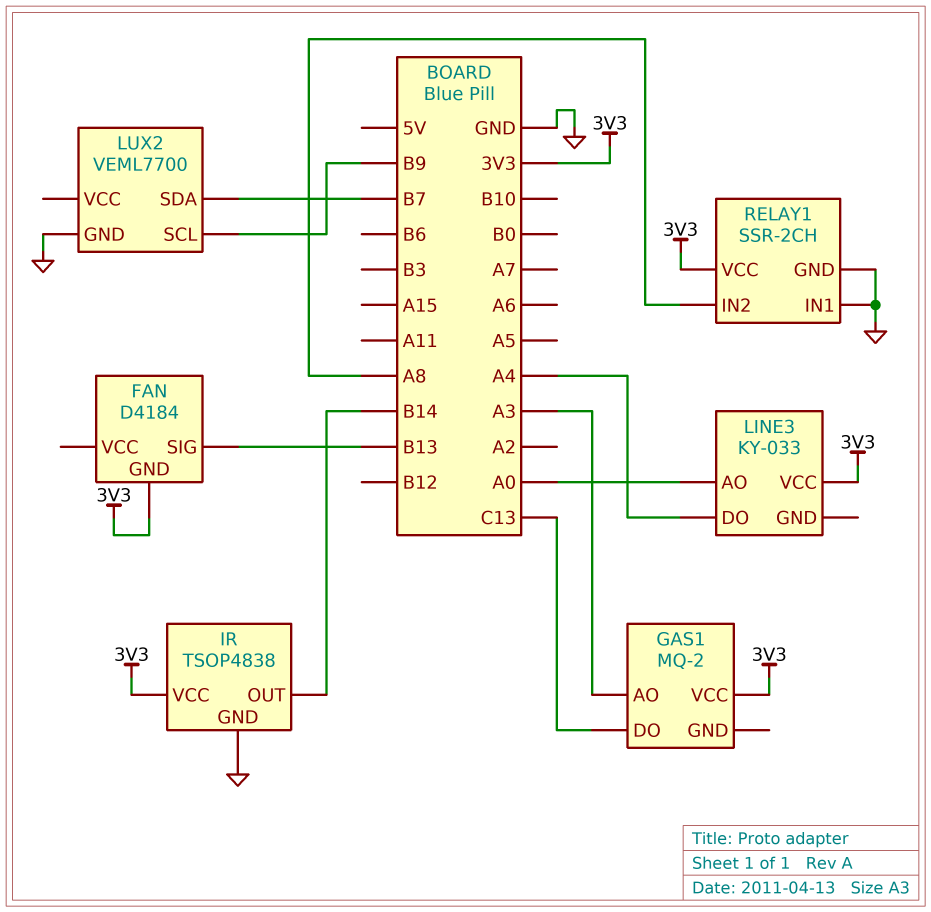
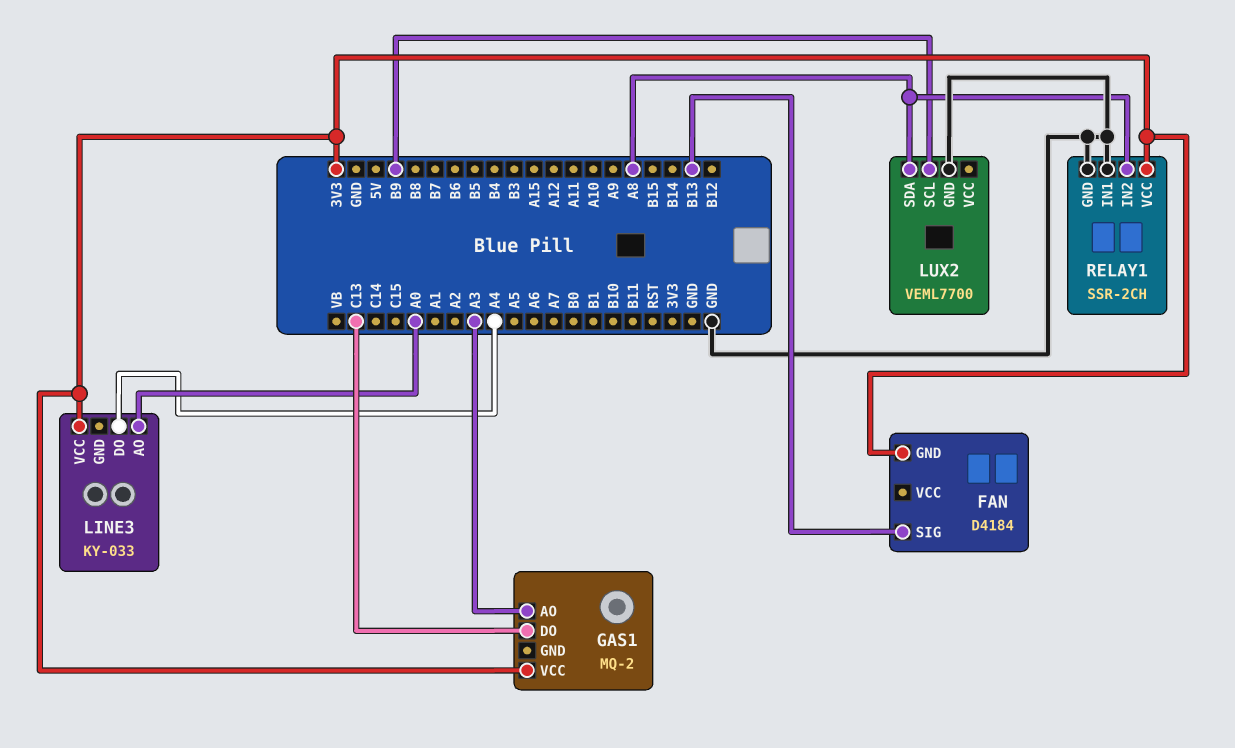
IR: TSOP4838 -> none
IR pin GND: GND -> none
IR pin OUT: B14 -> none
IR pin VCC: 3V3 -> none
LUX2 pin SDA: B7 -> A8

